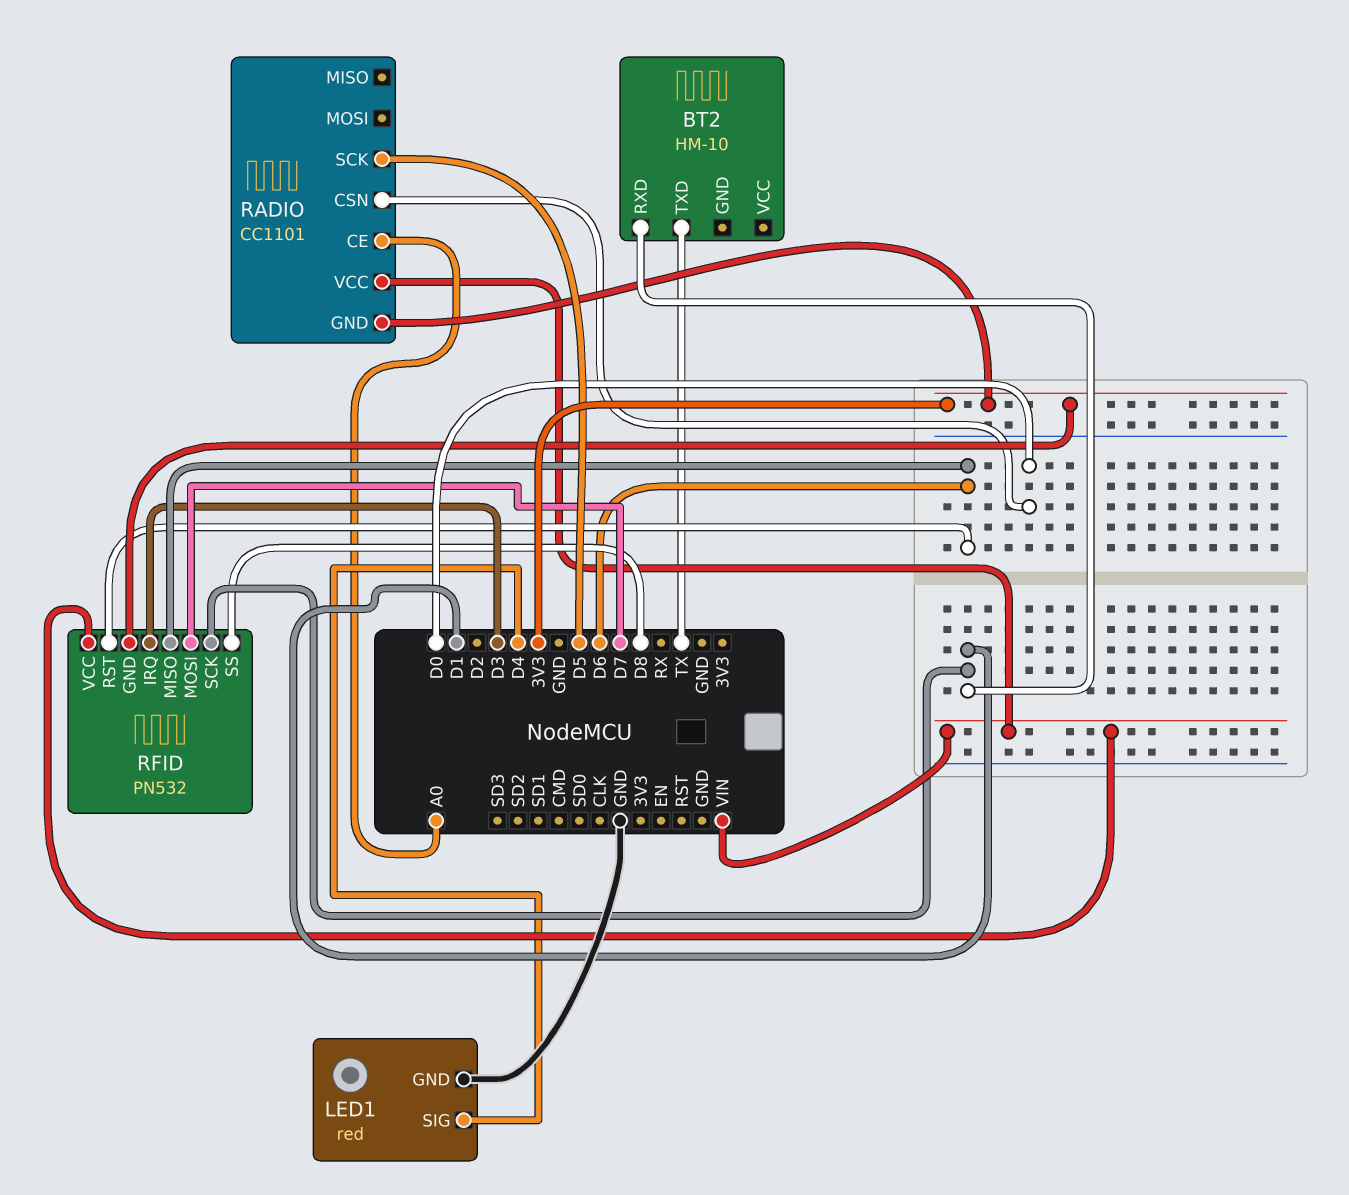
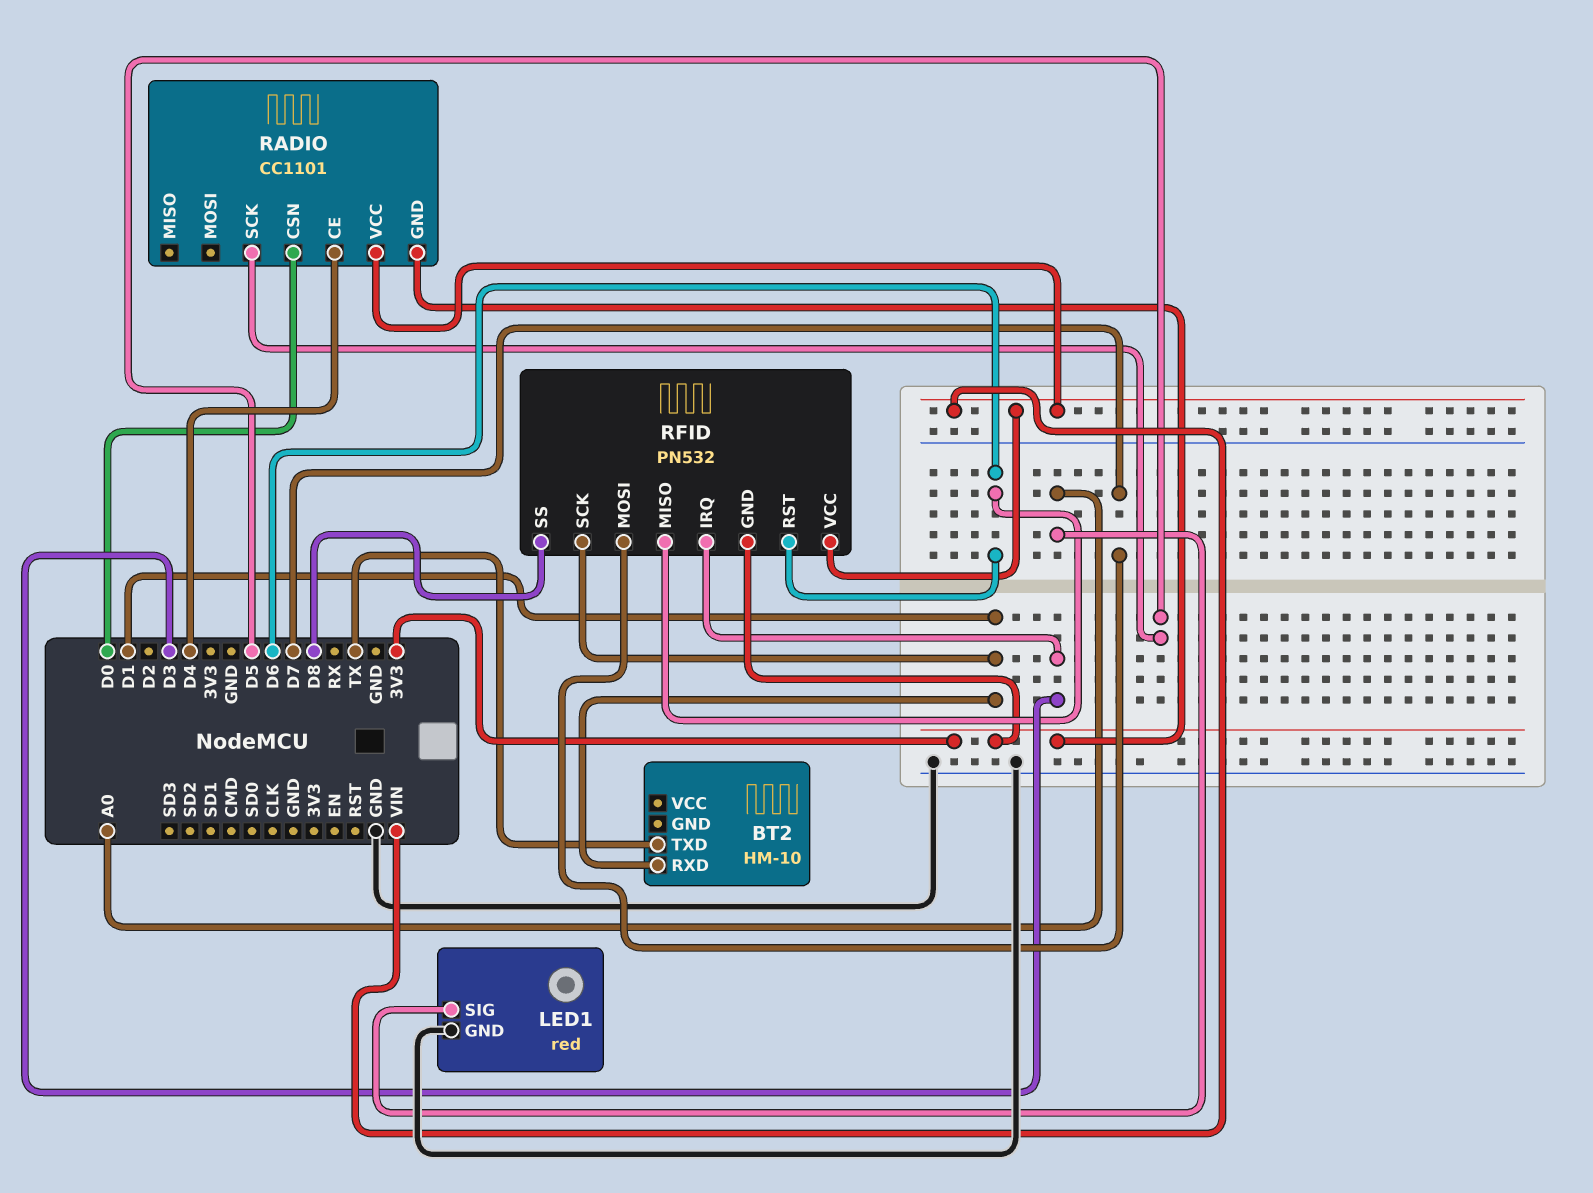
LED1 pin SIG: D4 -> A0
RADIO pin CE: A0 -> D4

